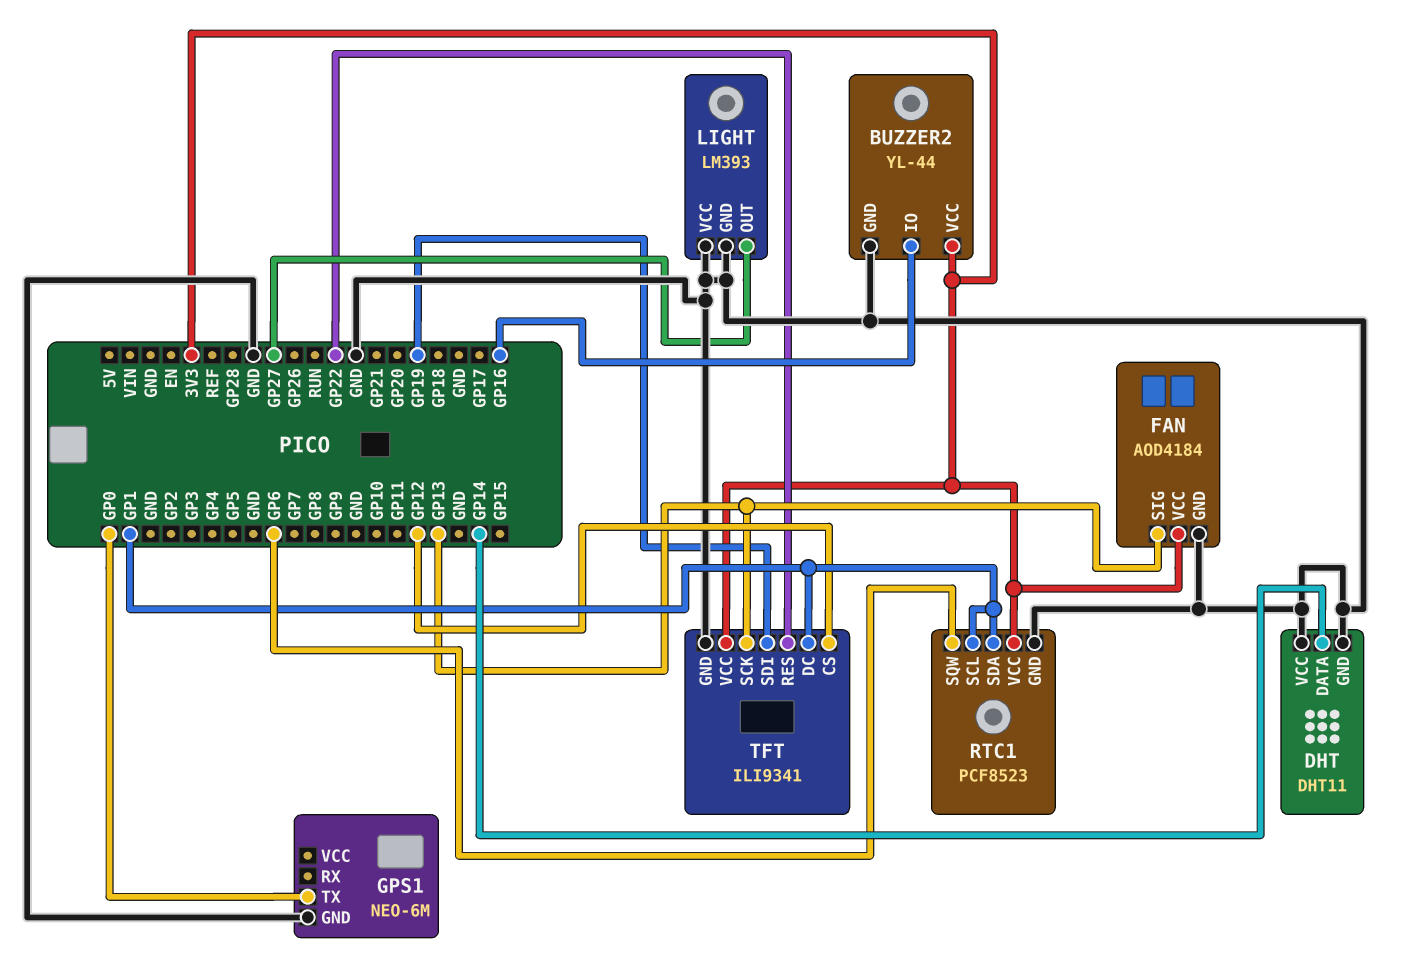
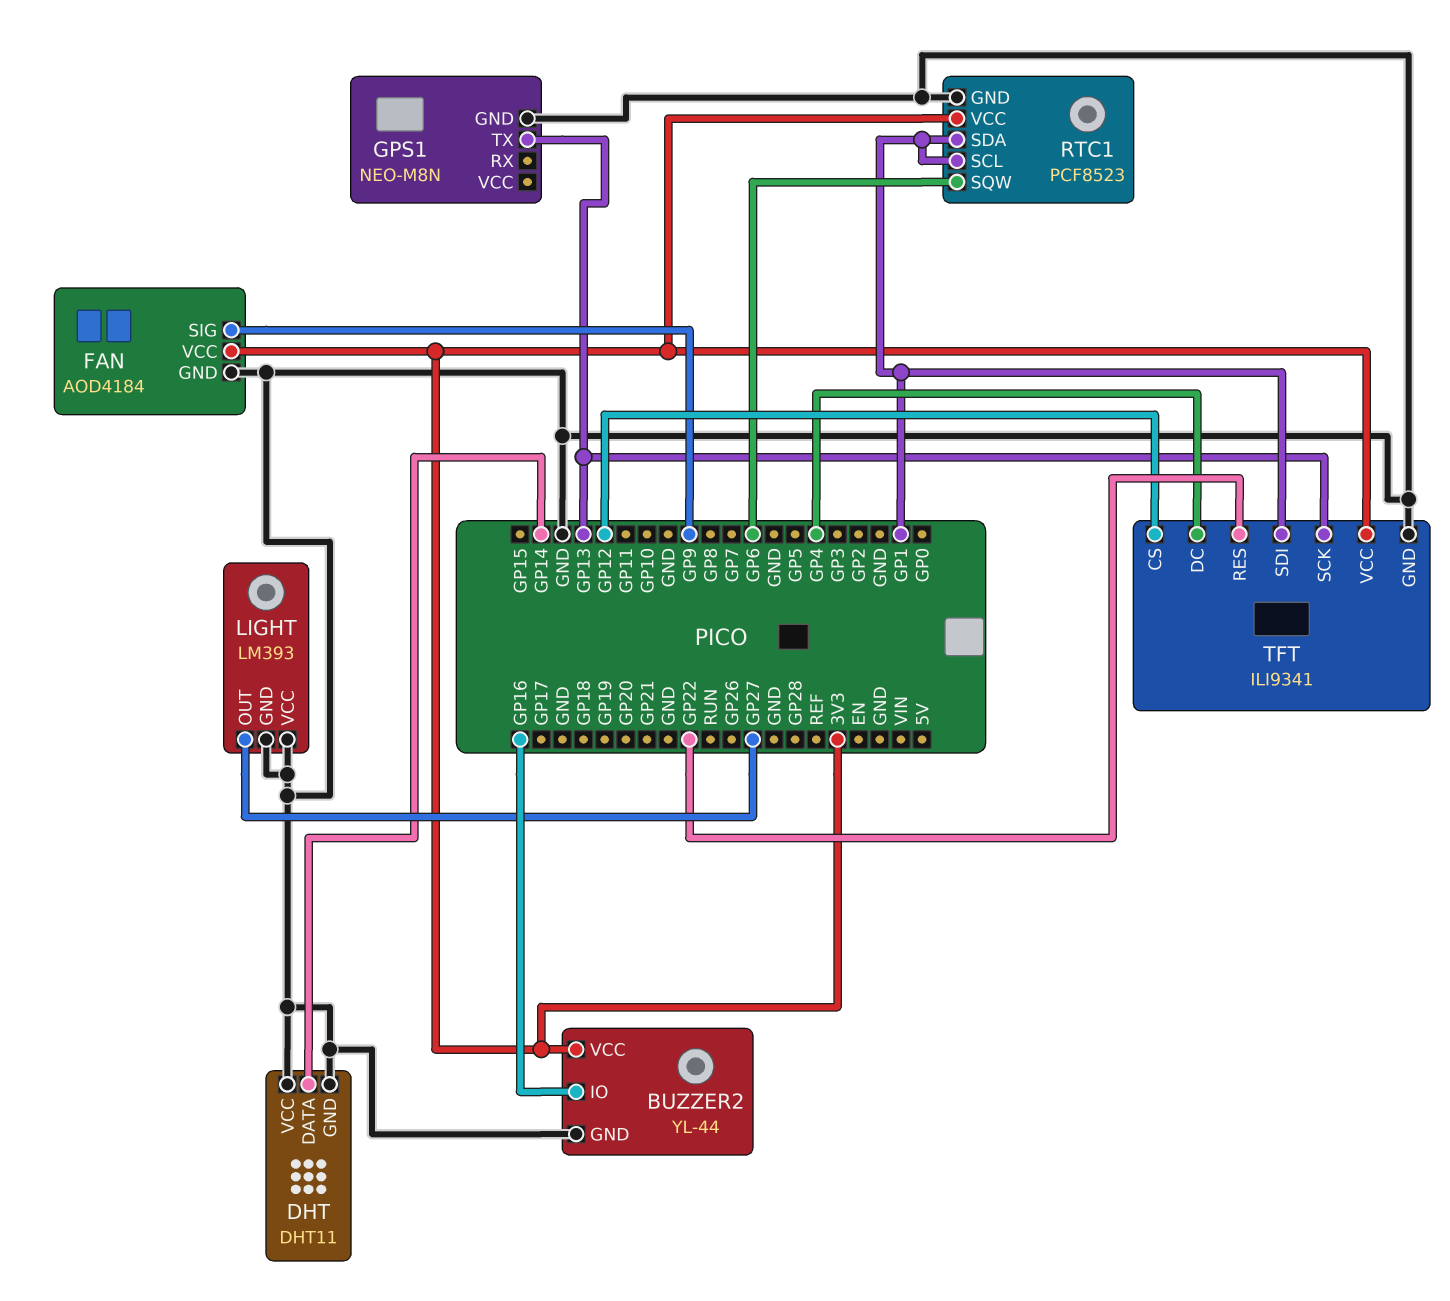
FAN pin SIG: GP13 -> GP9
GPS1: NEO-6M -> NEO-M8N
GPS1 pin TX: GP0 -> GP13
TFT pin DC: GP1 -> GP4
TFT pin SDI: GP19 -> GP1

